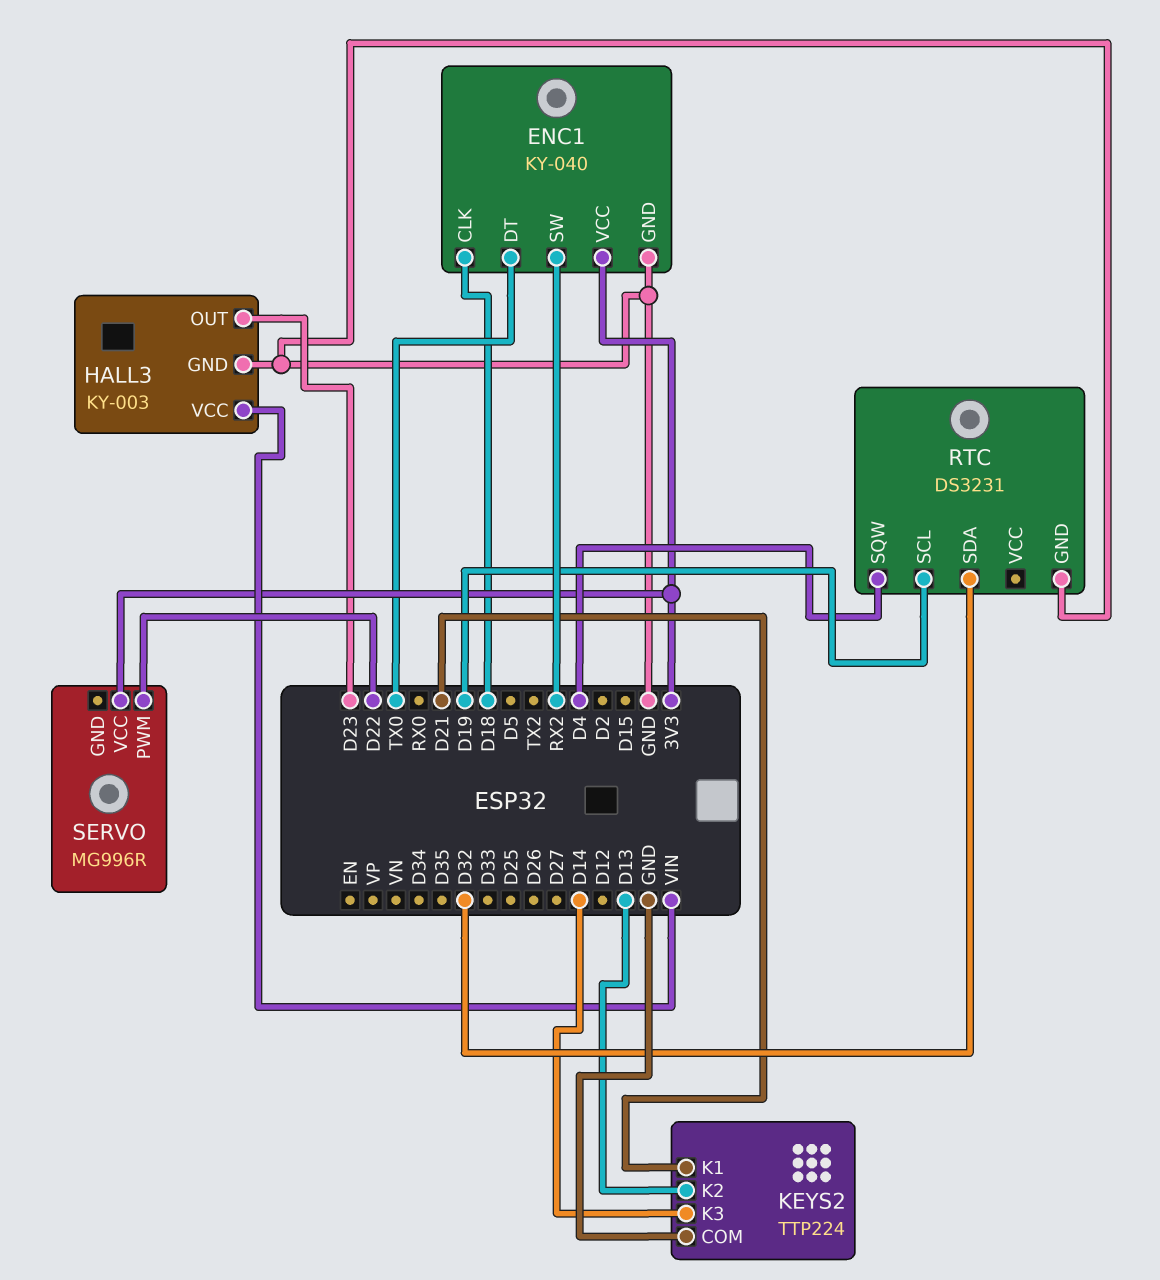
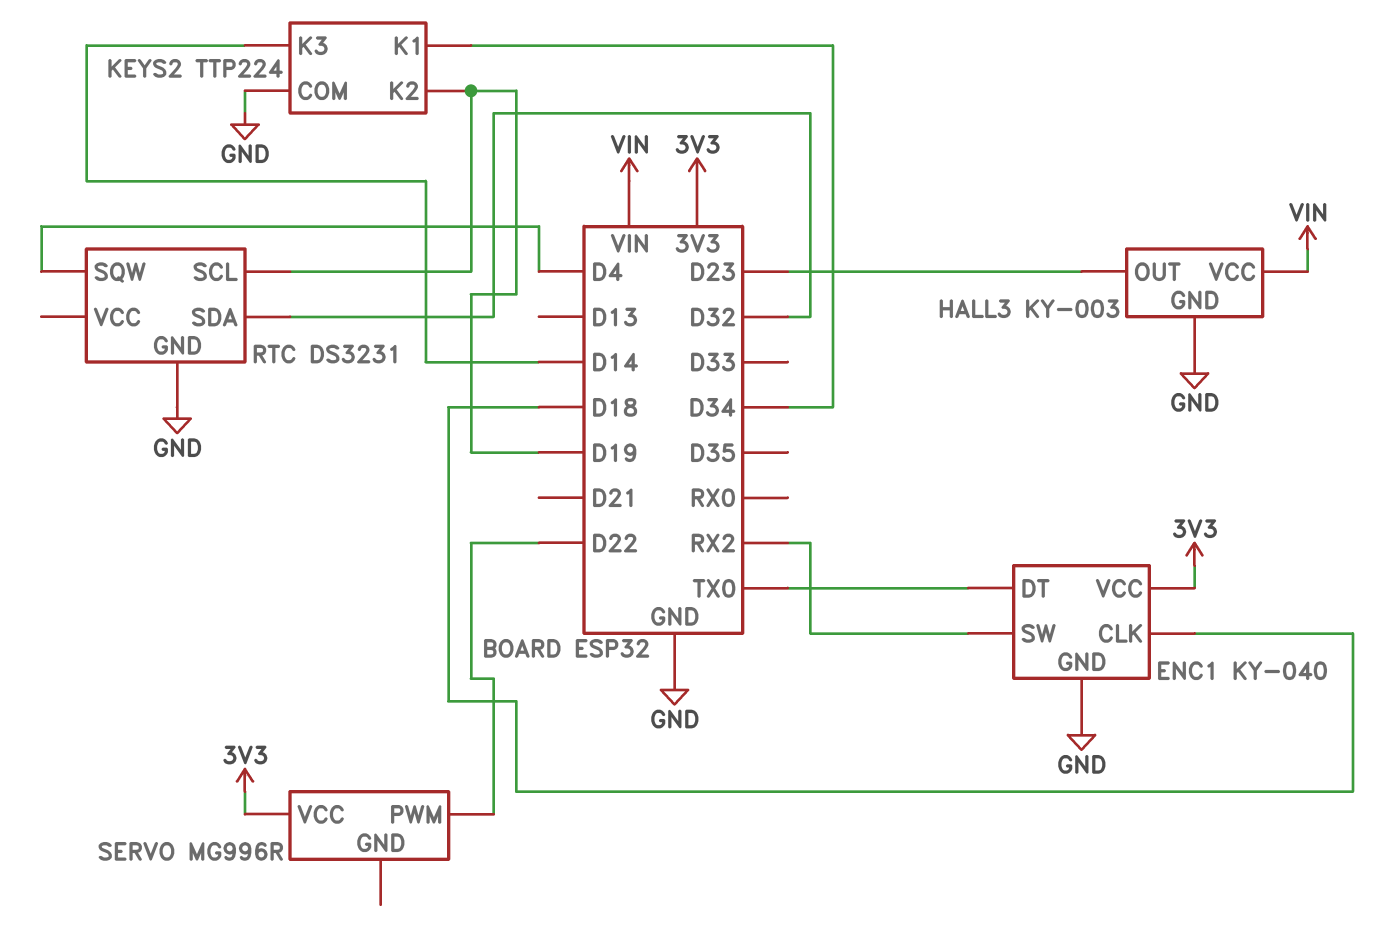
KEYS2 pin K1: D21 -> D34
KEYS2 pin K2: D13 -> D19

